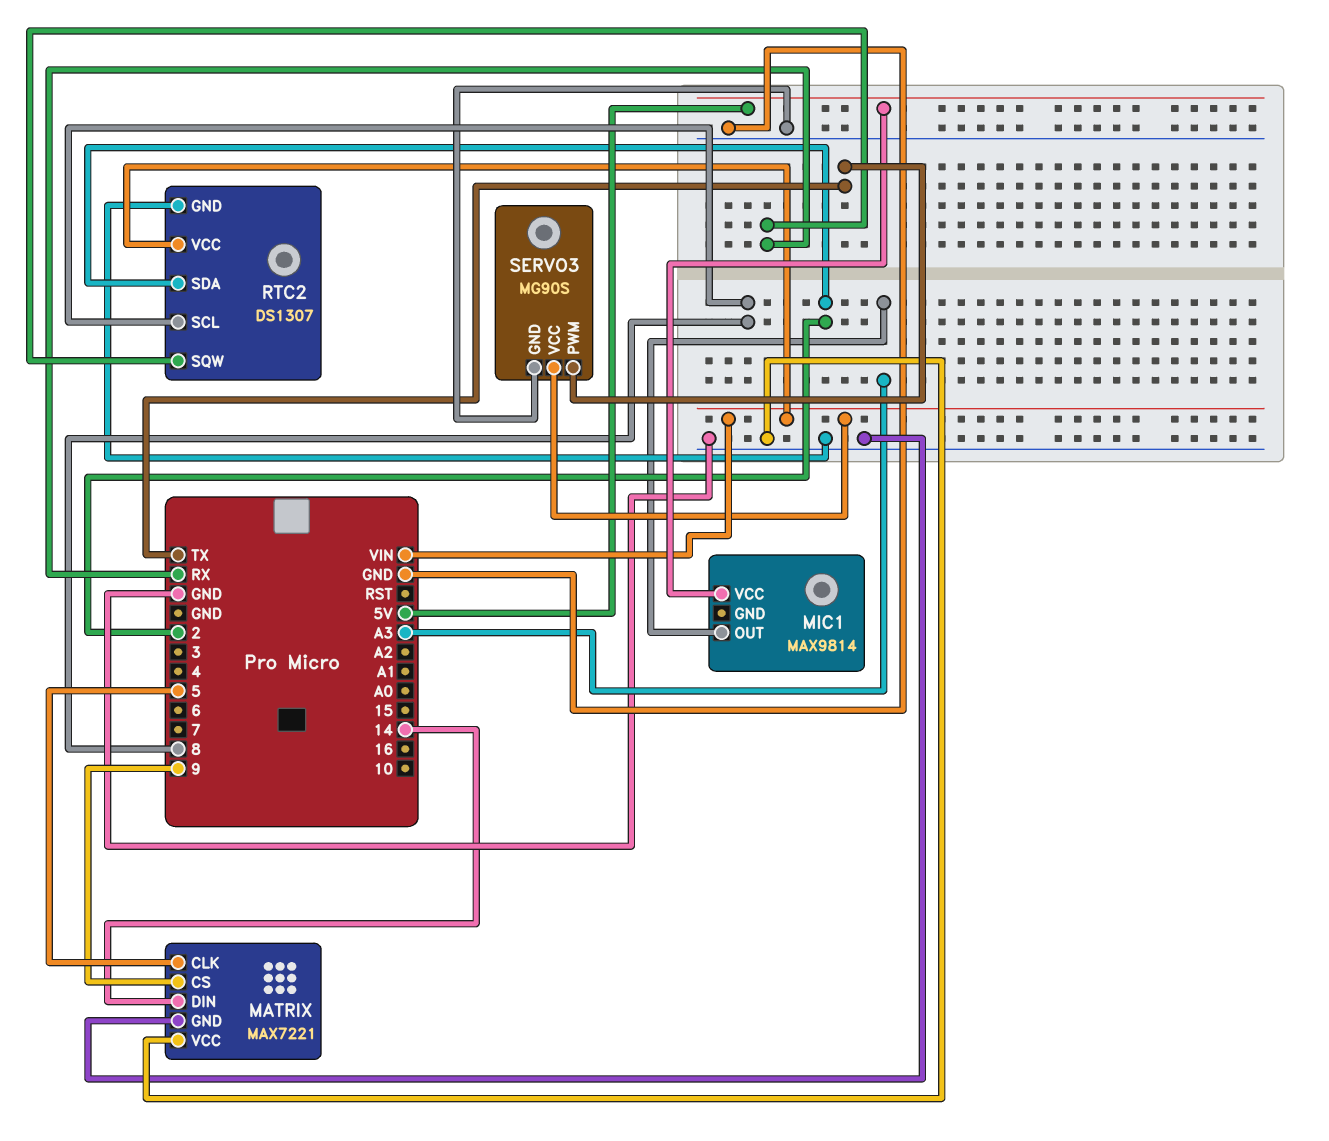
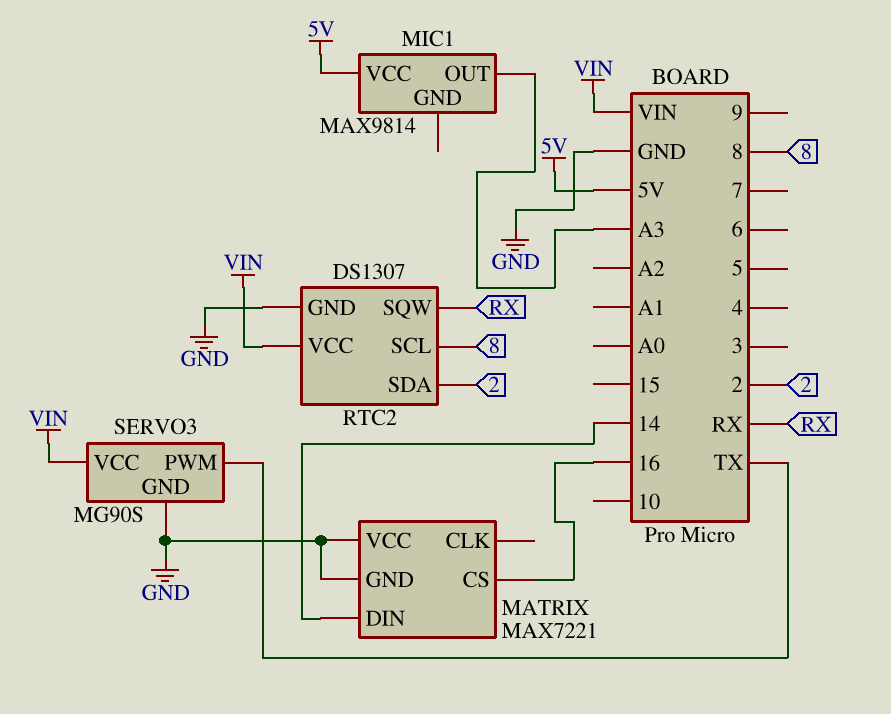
MATRIX pin CLK: 5 -> none
MATRIX pin CS: 9 -> 16

